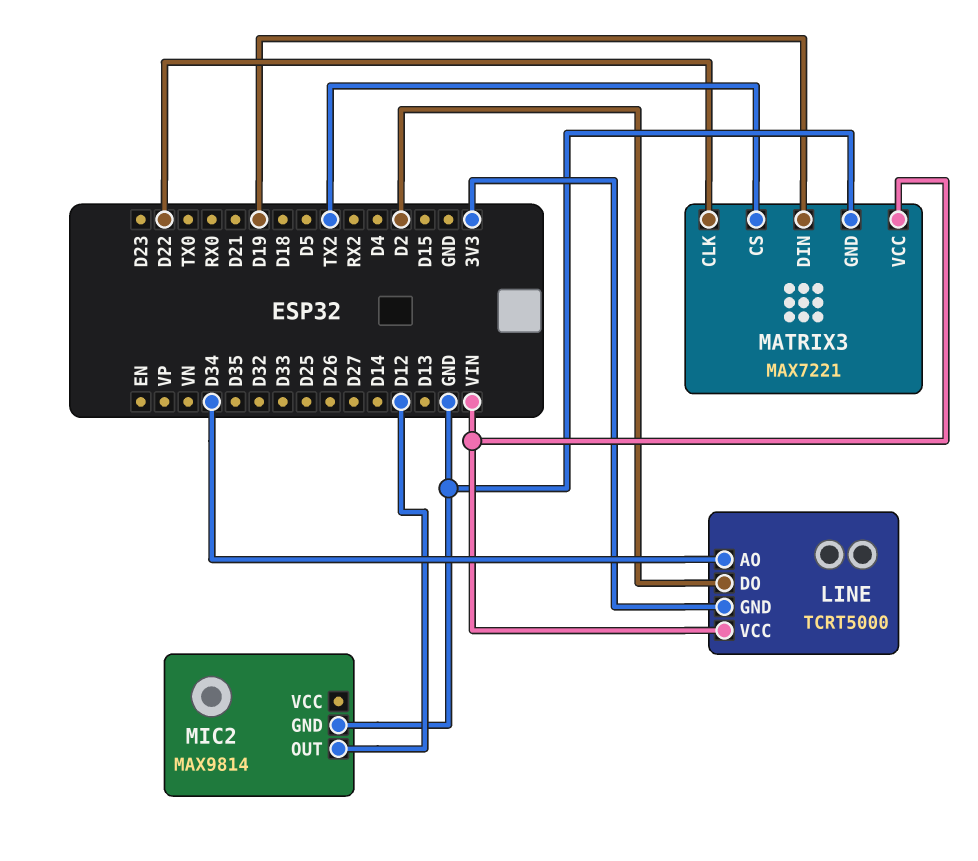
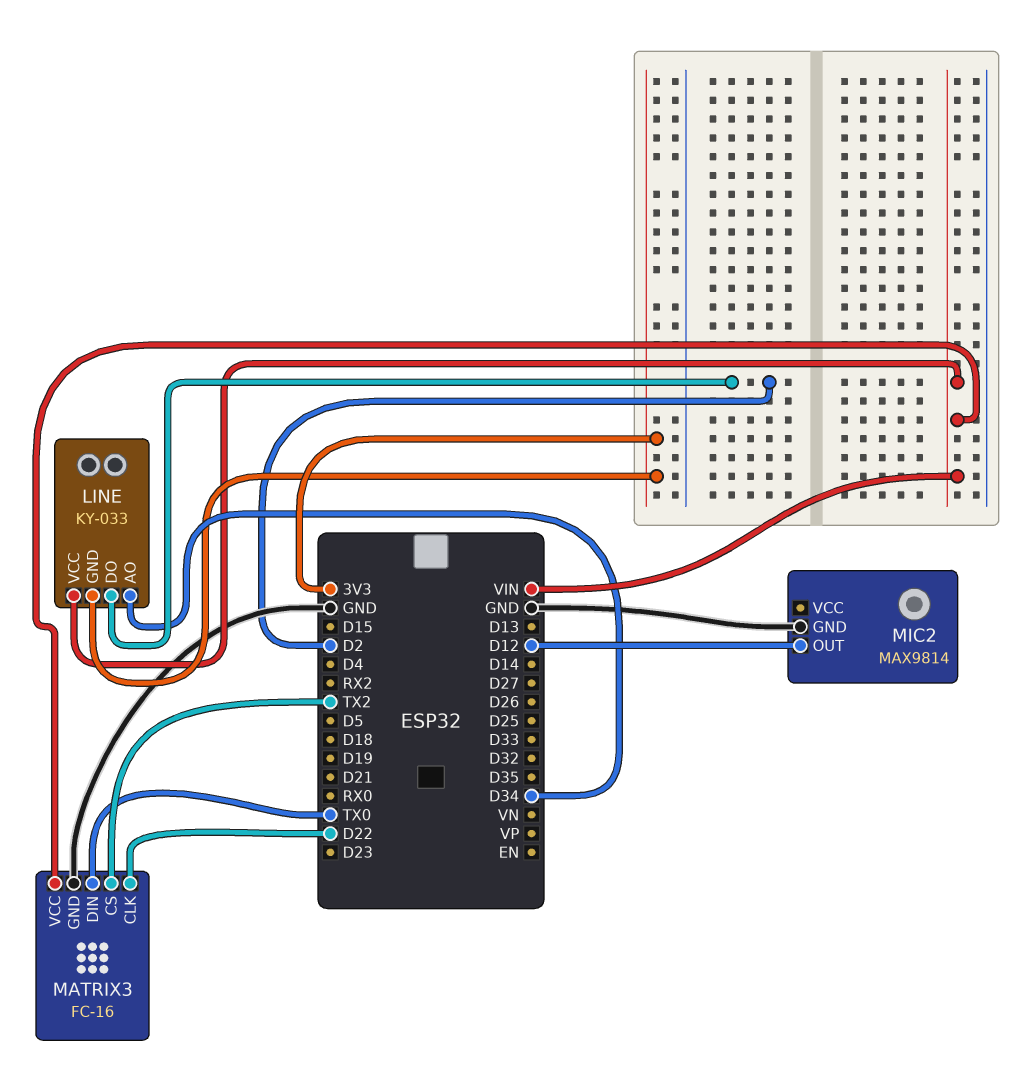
LINE: TCRT5000 -> KY-033
MATRIX3: MAX7221 -> FC-16
MATRIX3 pin DIN: D19 -> TX0

